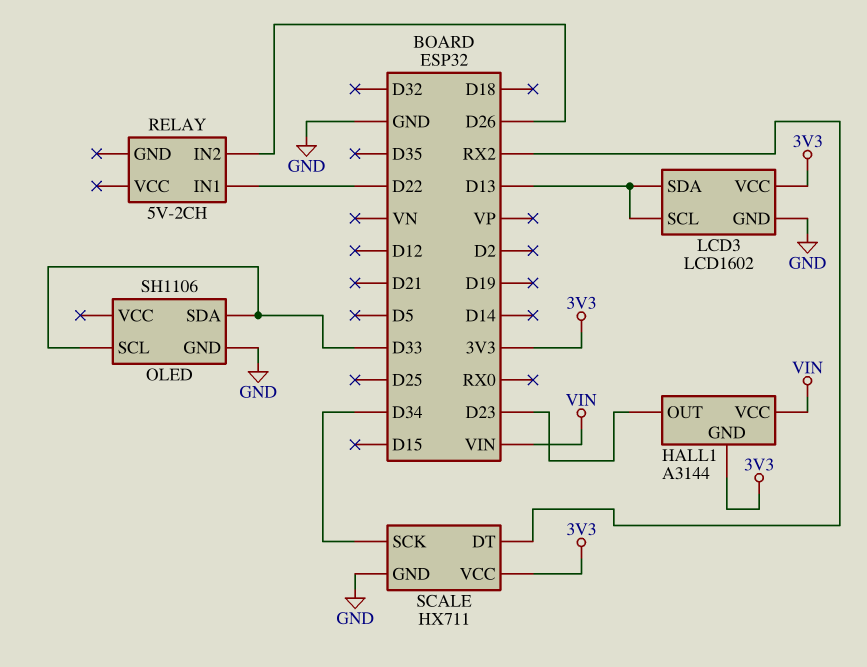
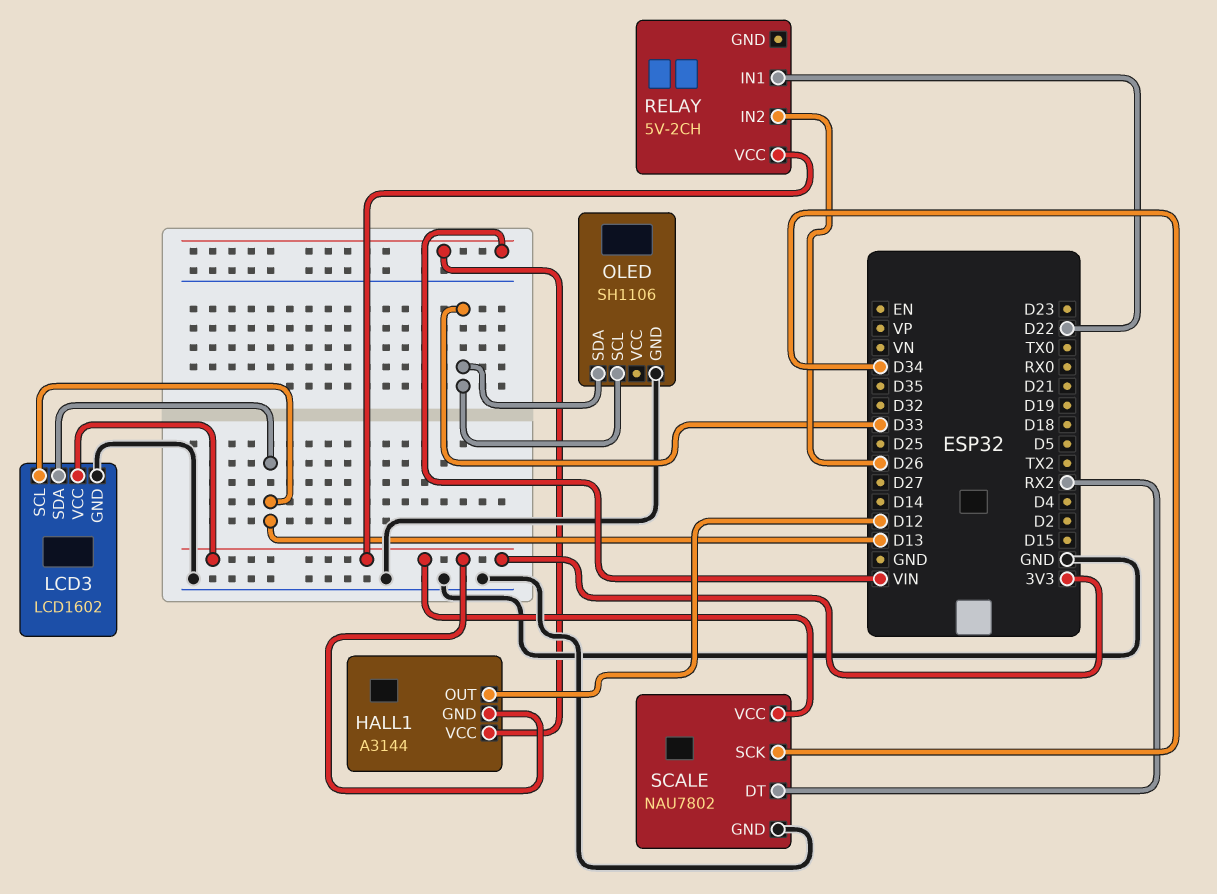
HALL1 pin OUT: D23 -> D12
RELAY pin VCC: none -> 3V3
SCALE: HX711 -> NAU7802

